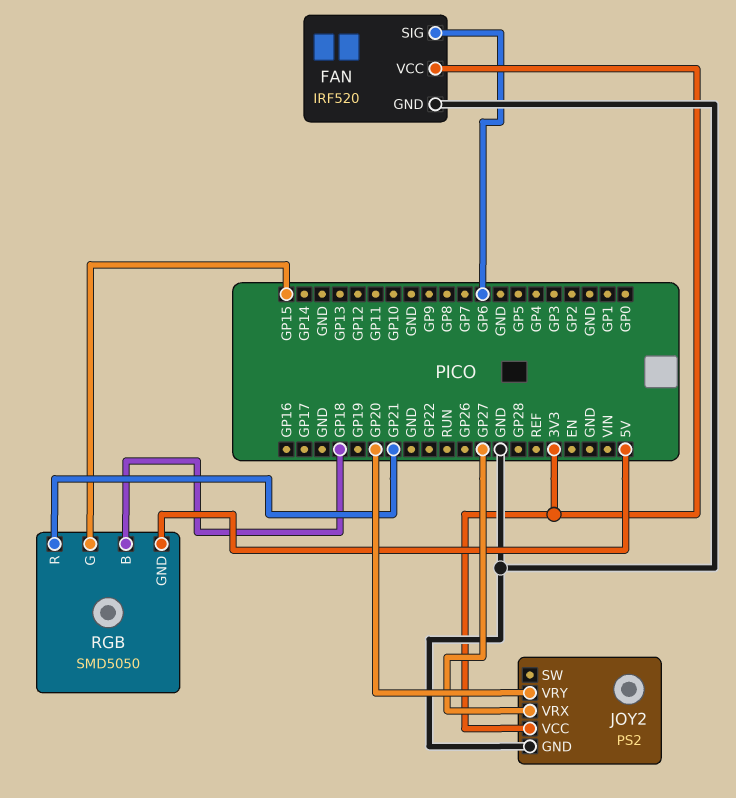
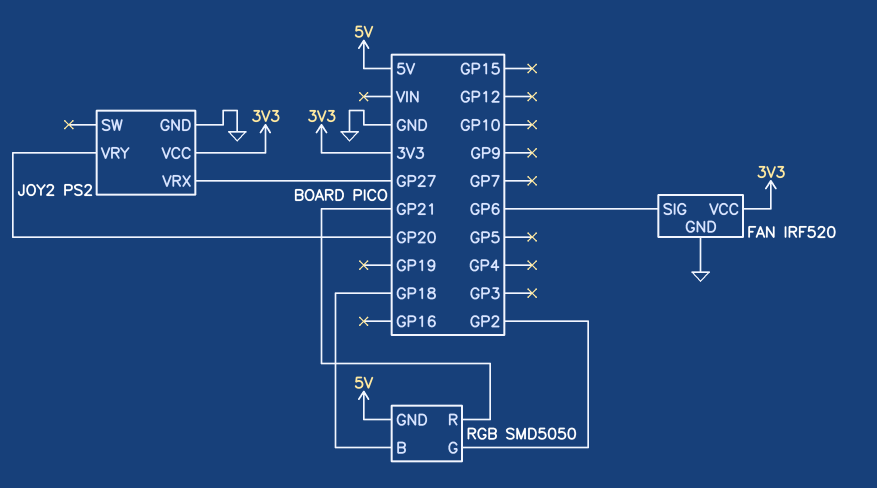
RGB pin G: GP15 -> GP2

